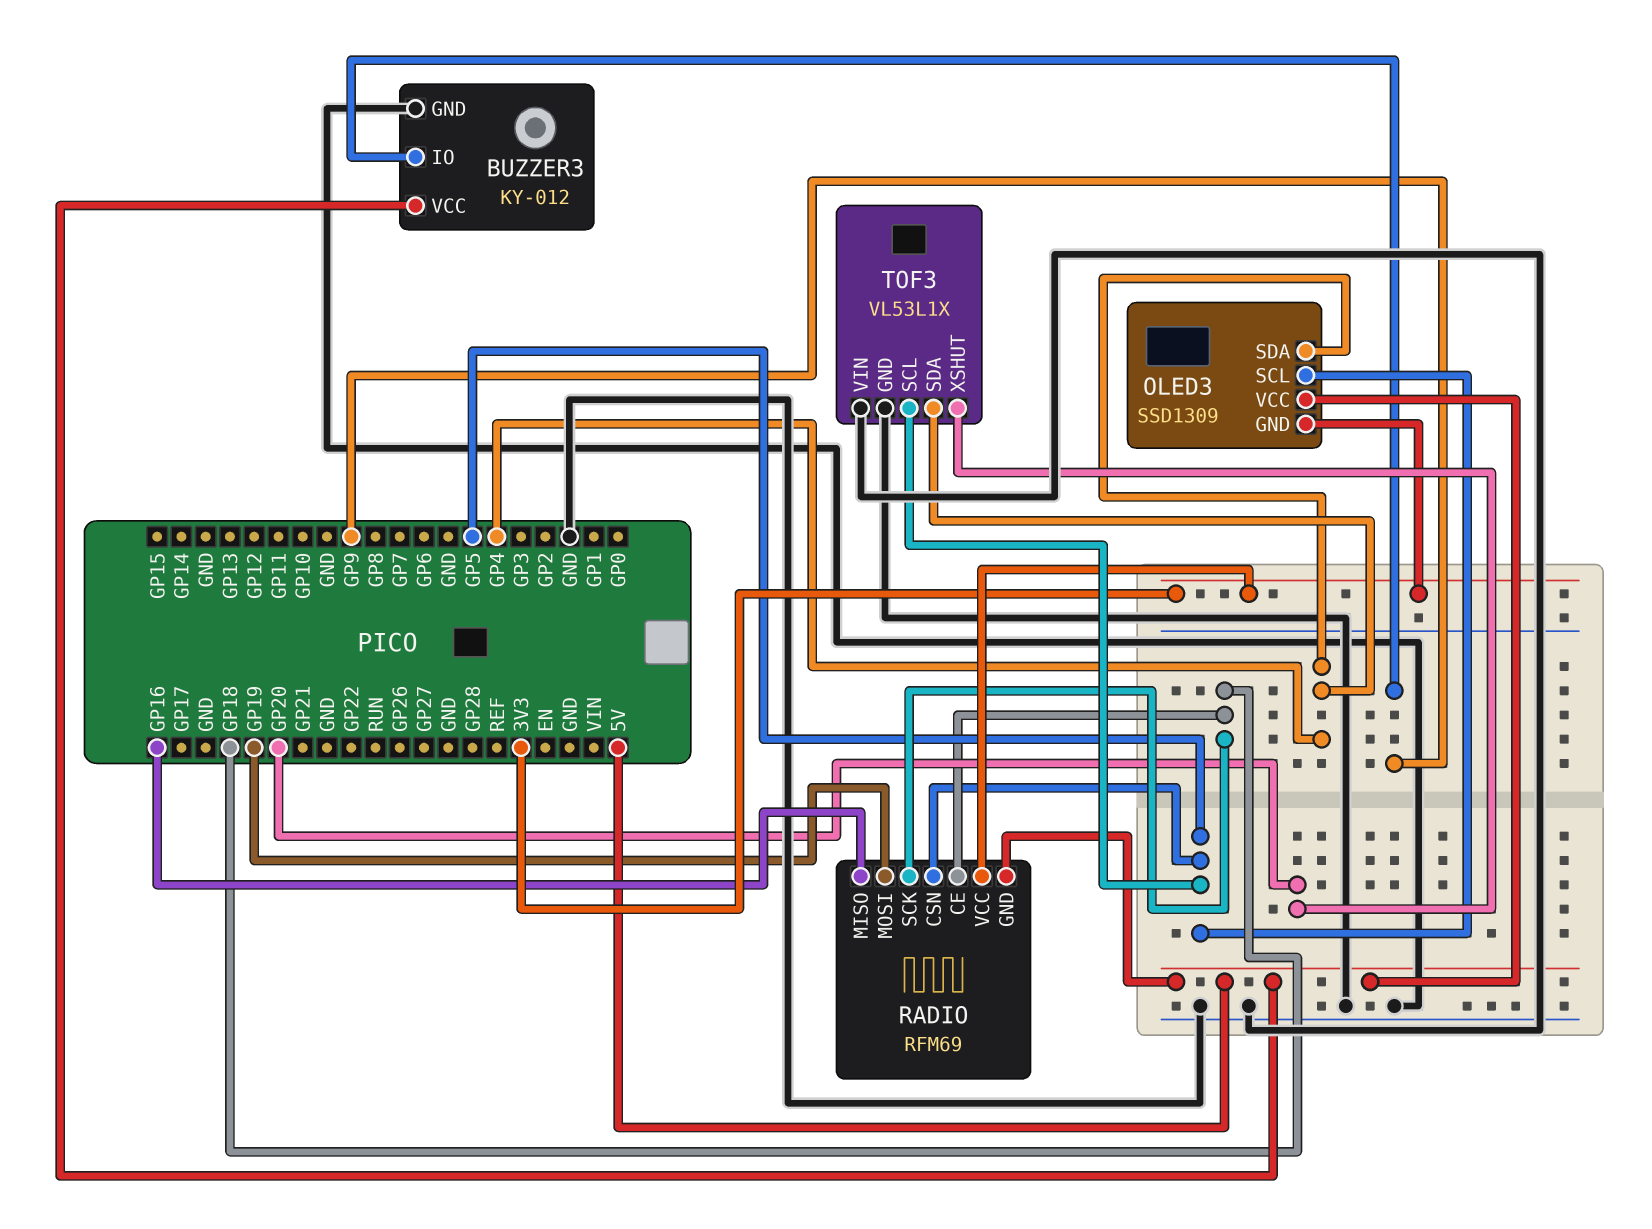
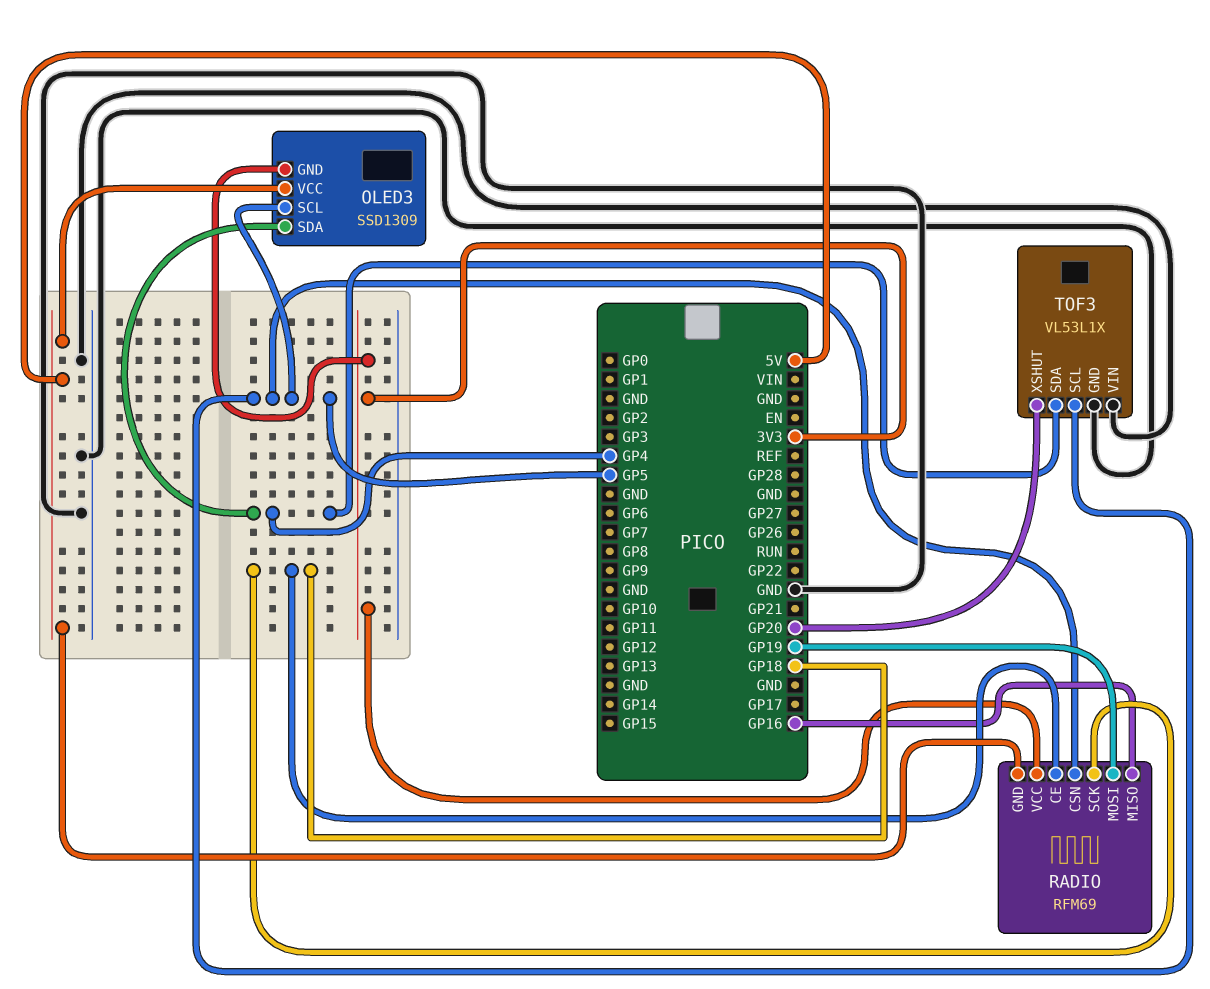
BUZZER3: KY-012 -> none
BUZZER3 pin GND: GND -> none
BUZZER3 pin IO: GP9 -> none
BUZZER3 pin VCC: 5V -> none

